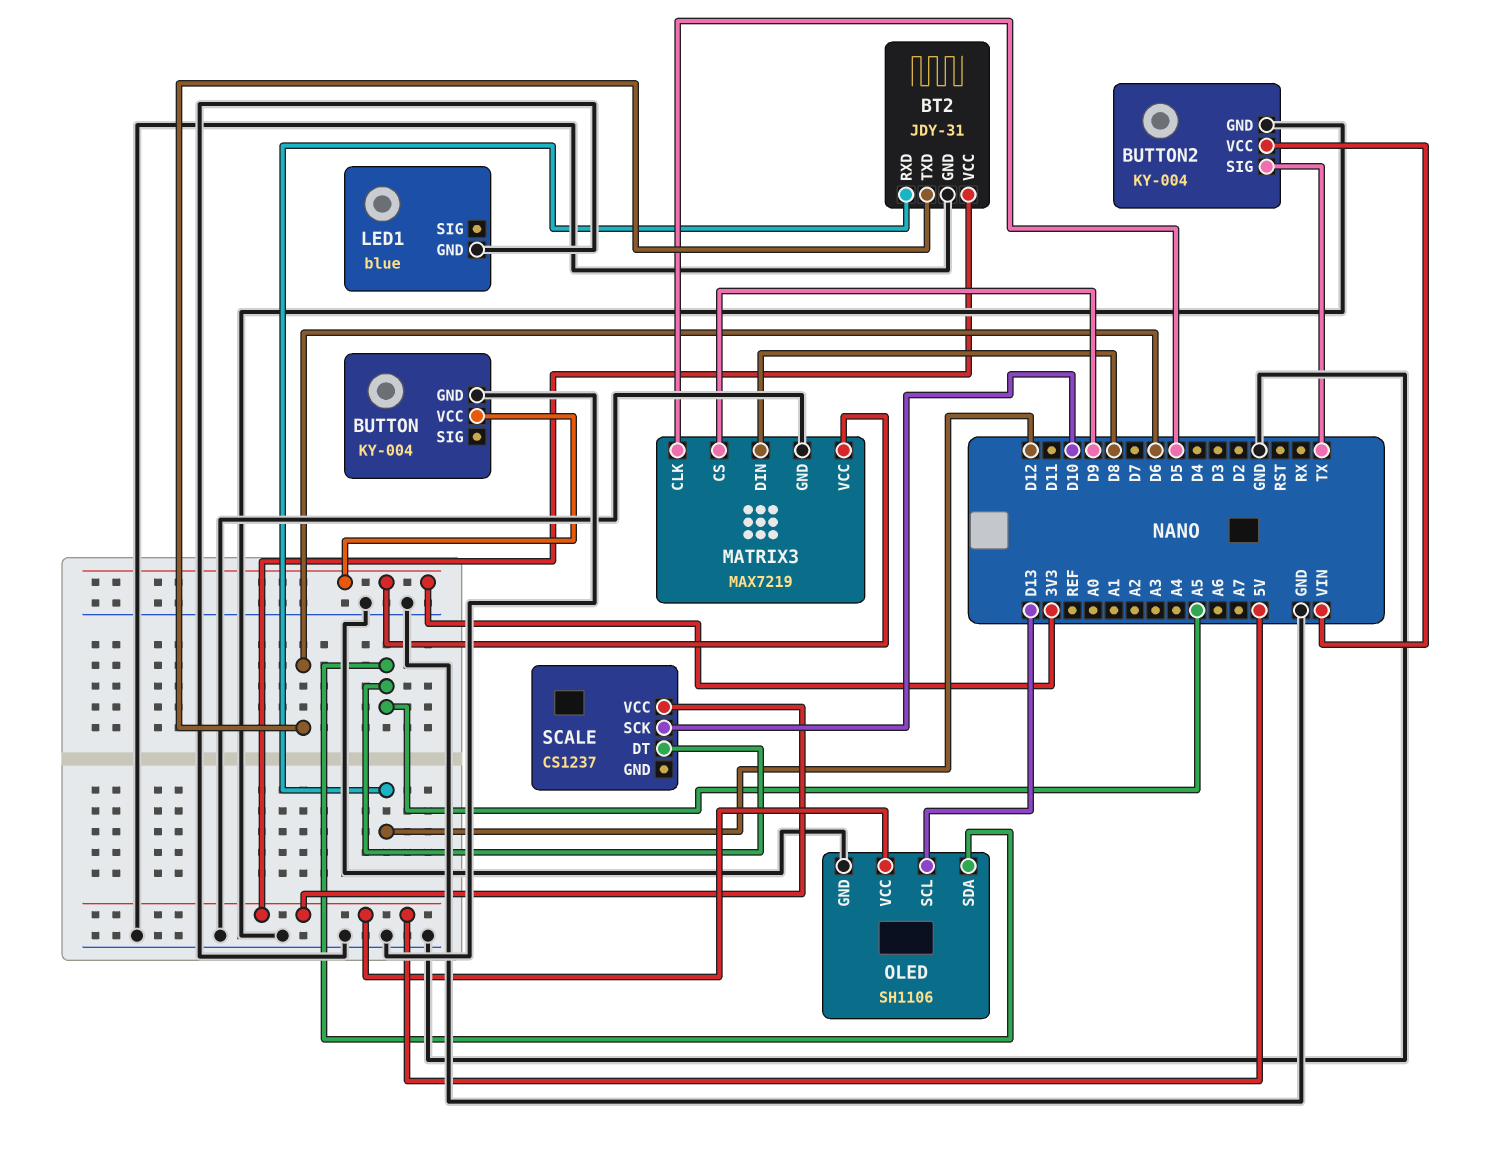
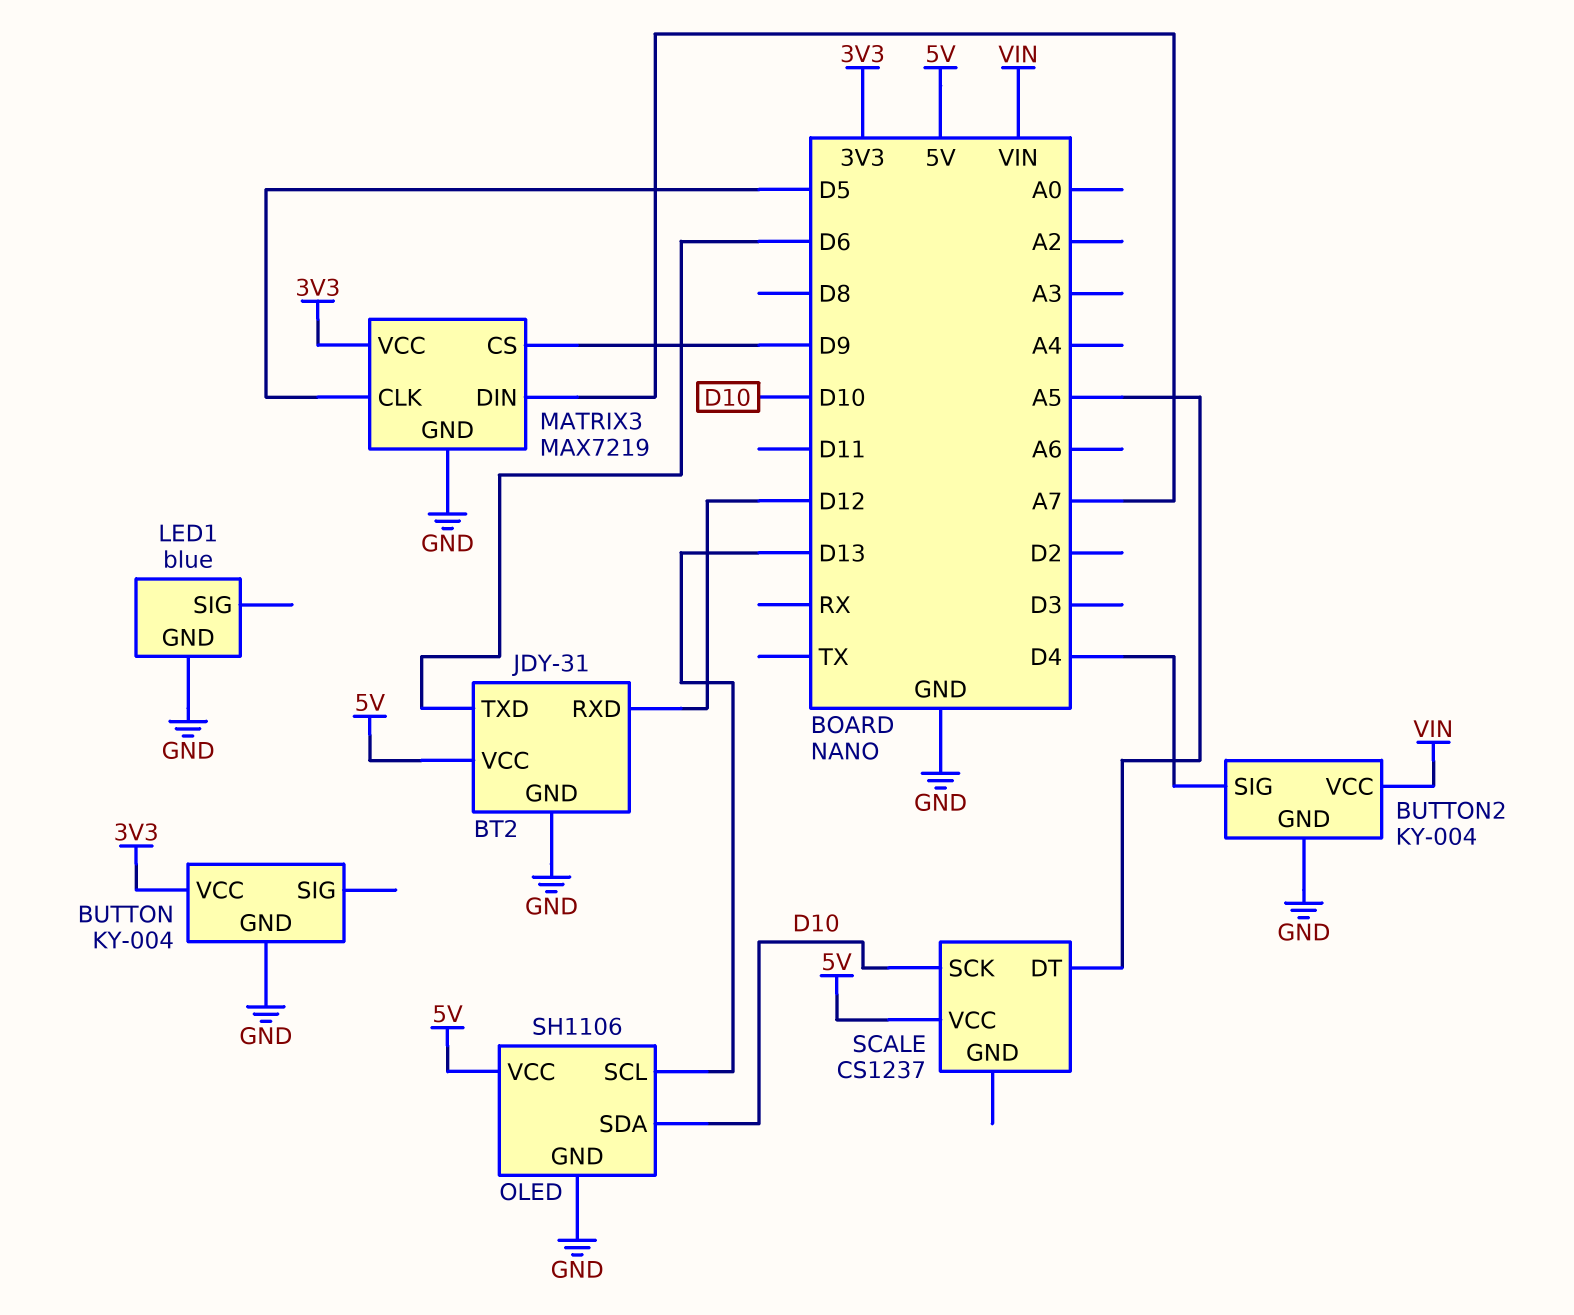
BUTTON2 pin SIG: TX -> D4
MATRIX3 pin DIN: D8 -> A7
OLED pin SDA: A5 -> D10

